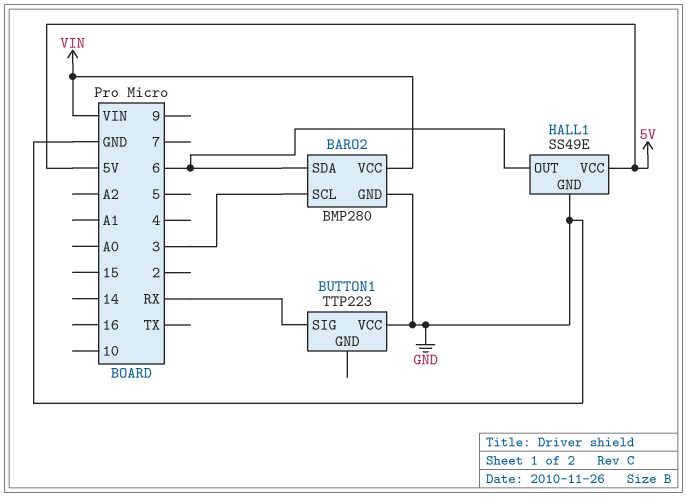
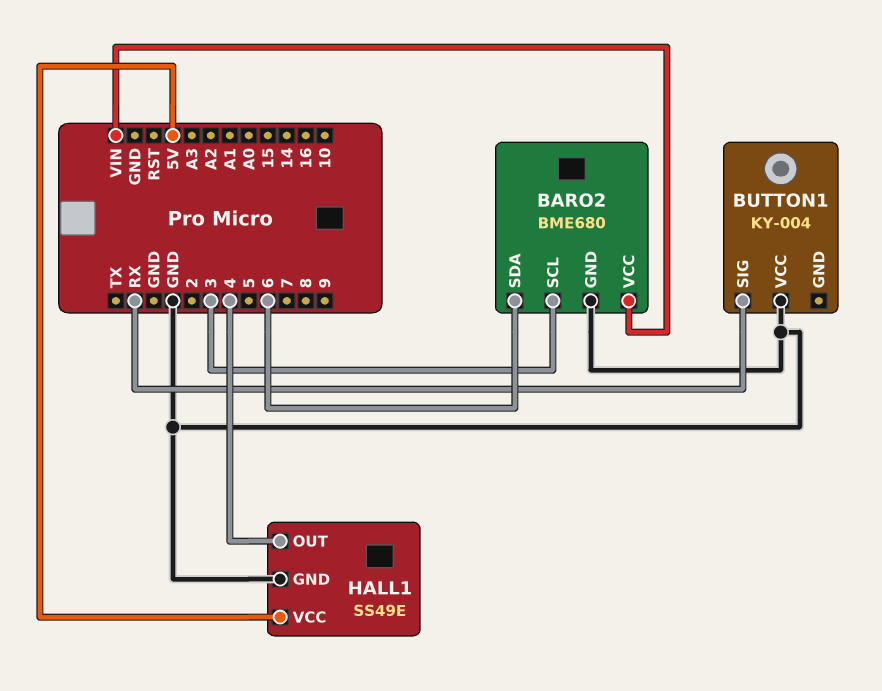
BARO2: BMP280 -> BME680
BUTTON1: TTP223 -> KY-004
HALL1 pin OUT: 6 -> 4

